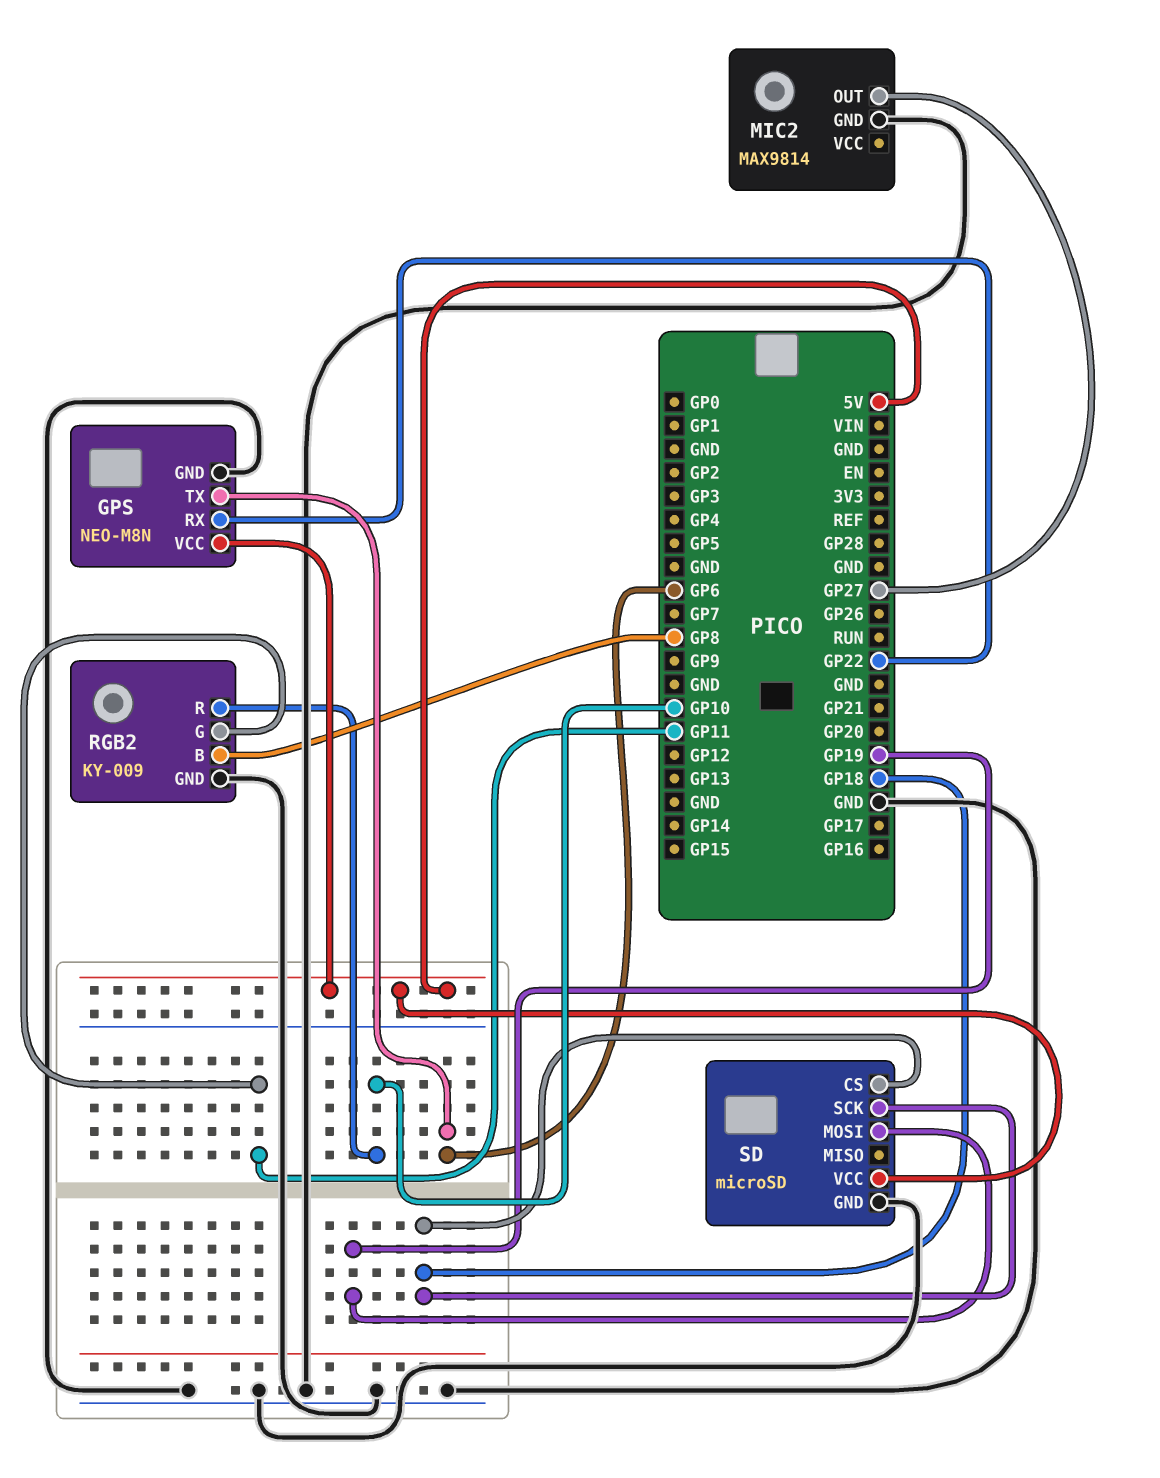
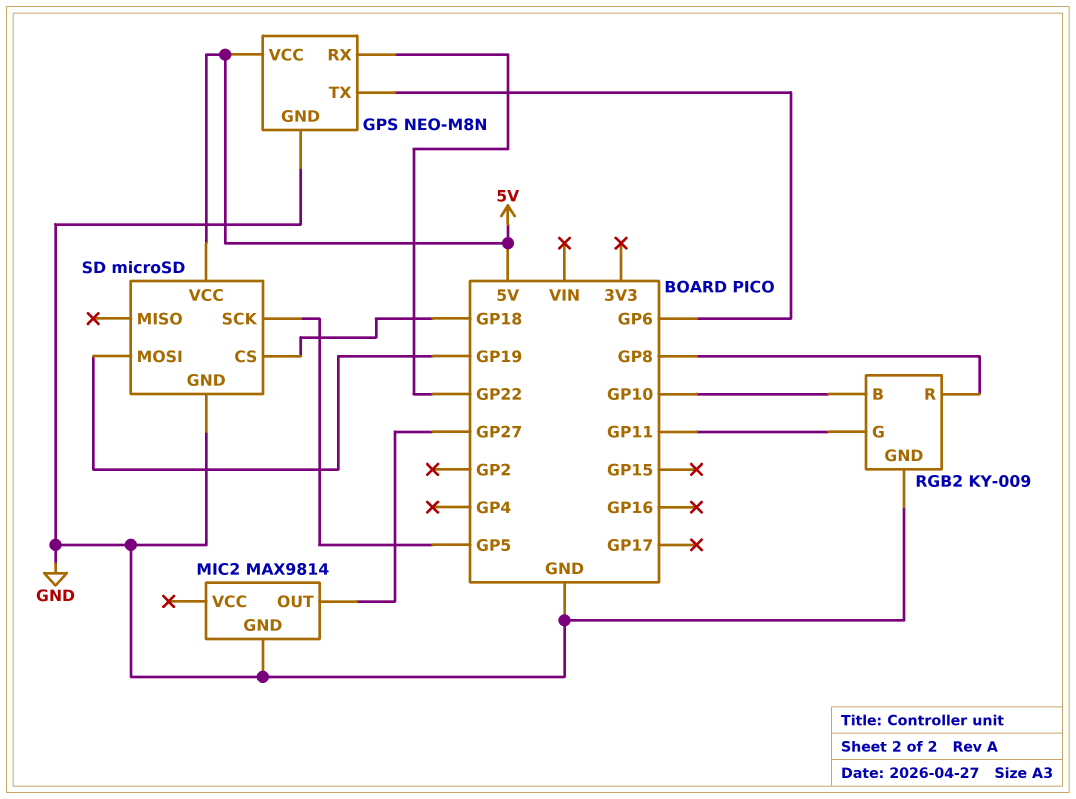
RGB2 pin B: GP8 -> GP10
RGB2 pin R: GP10 -> GP8
SD pin SCK: GP18 -> GP5

